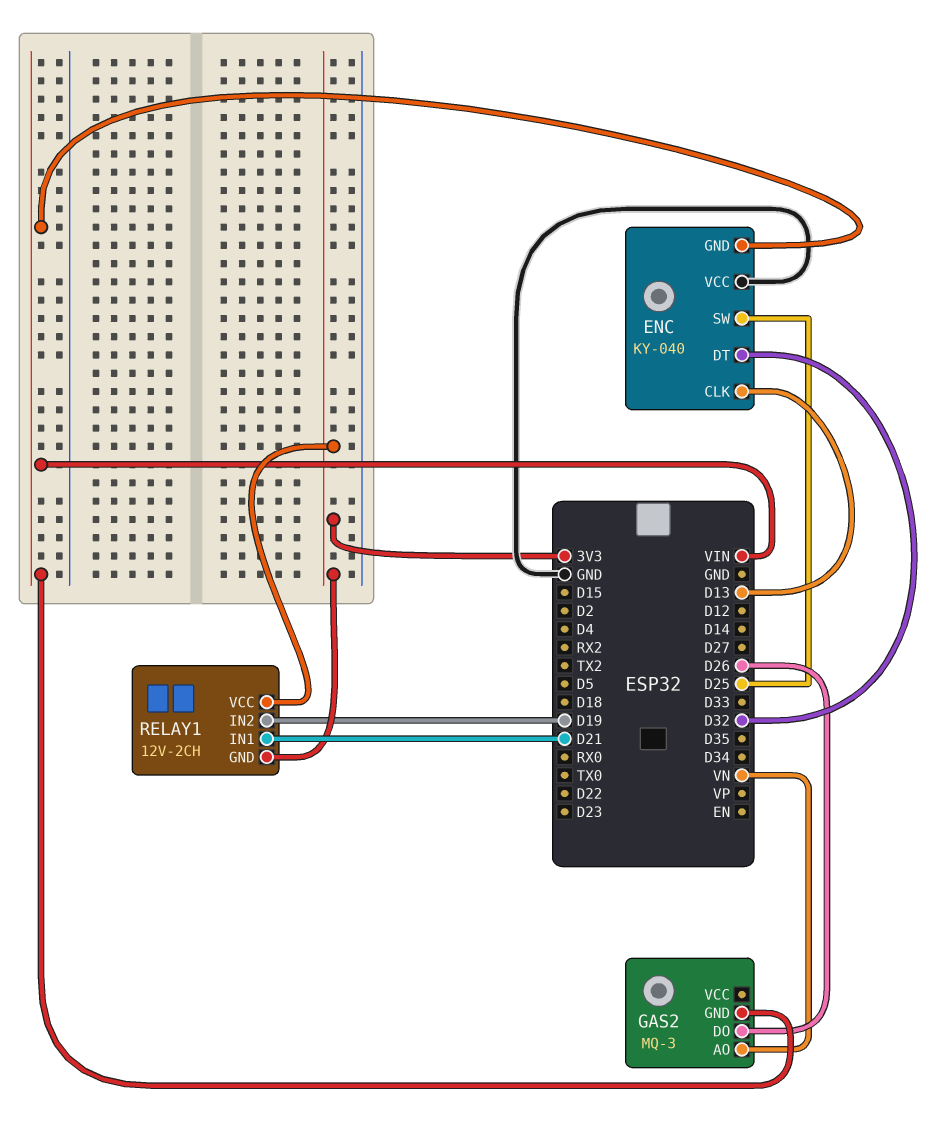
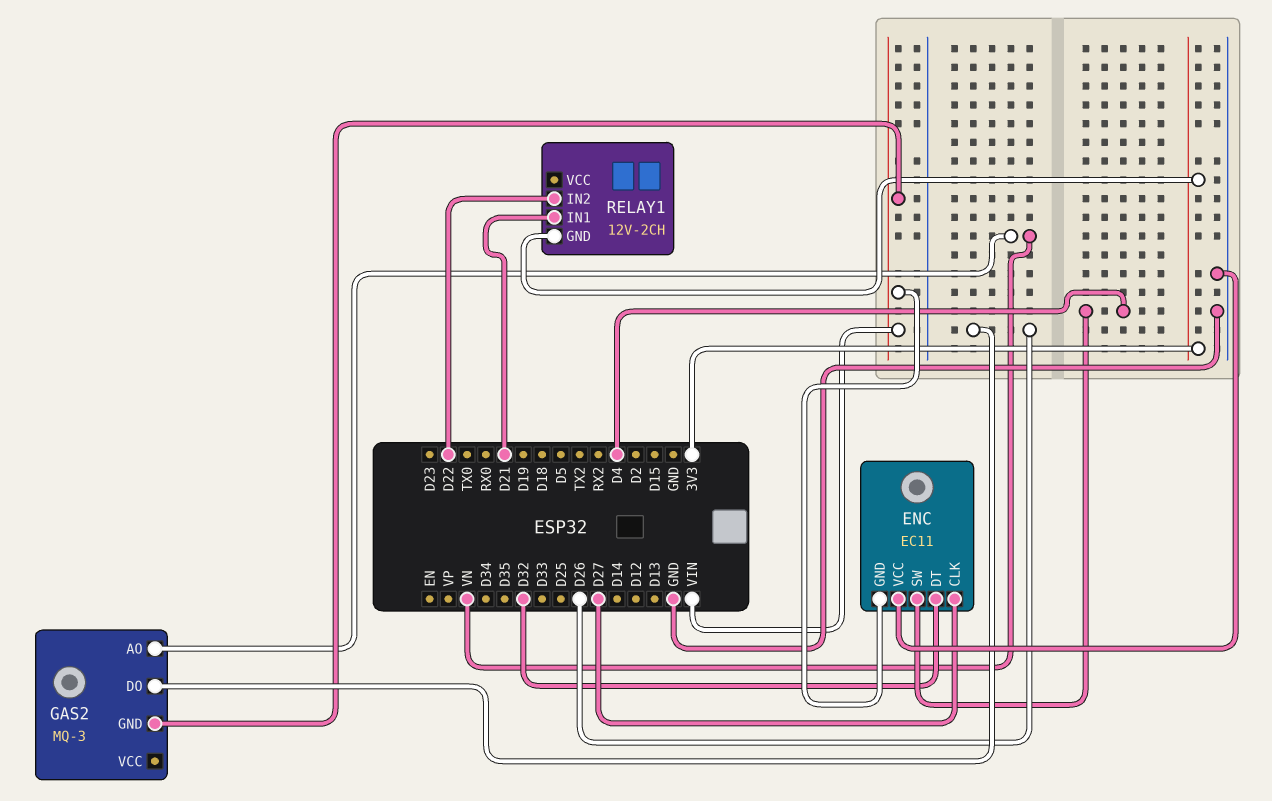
ENC: KY-040 -> EC11
ENC pin CLK: D13 -> D27
ENC pin SW: D25 -> D4
RELAY1 pin IN2: D19 -> D22
RELAY1 pin VCC: 3V3 -> none

